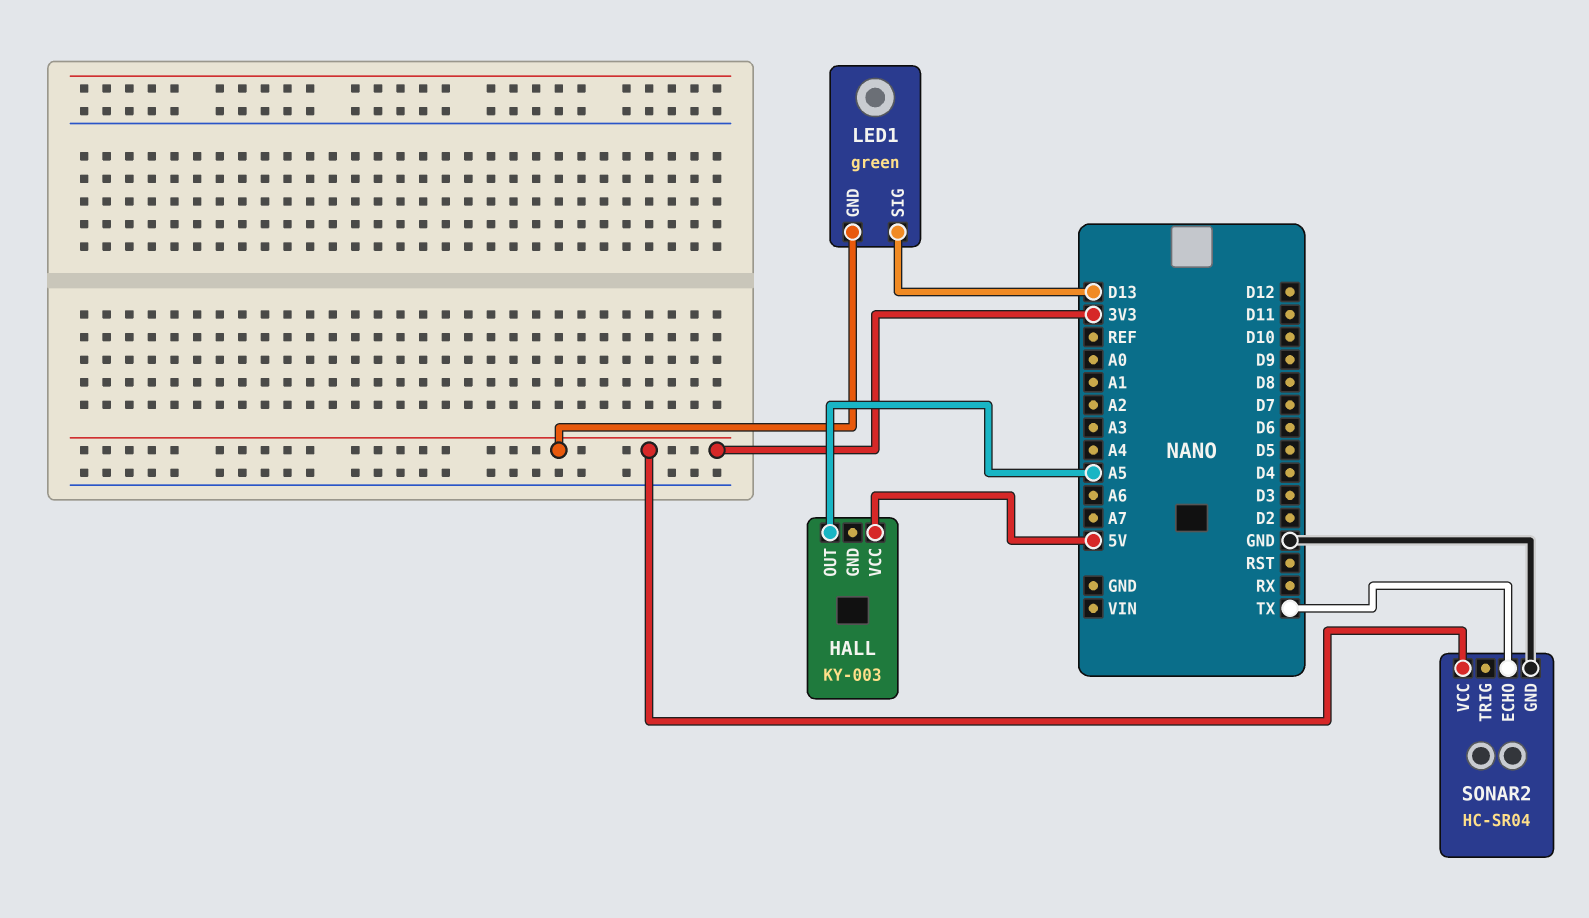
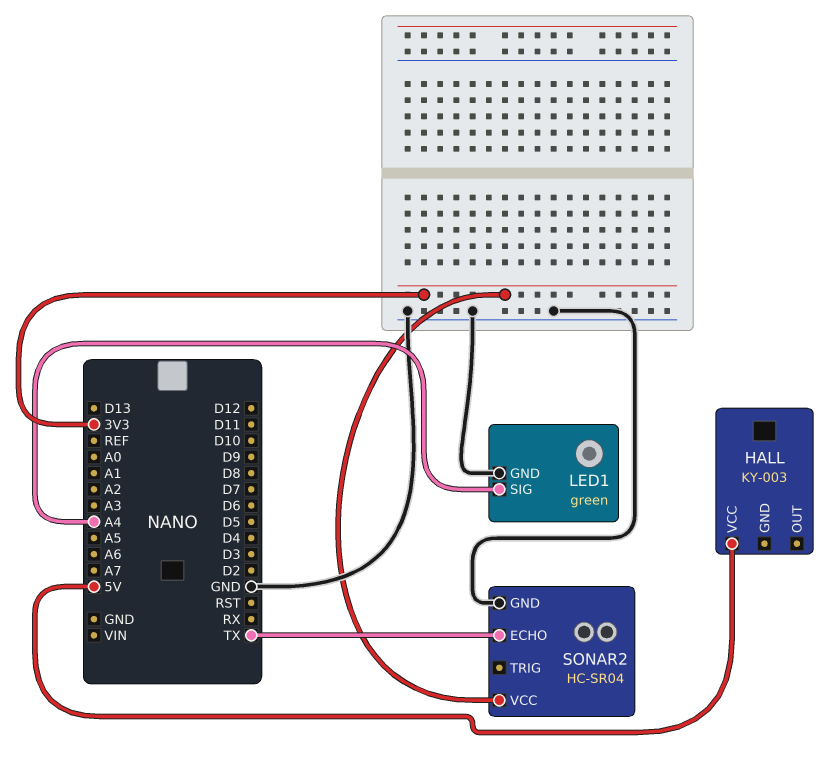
HALL pin OUT: A5 -> none
LED1 pin GND: 3V3 -> GND
LED1 pin SIG: D13 -> A4

